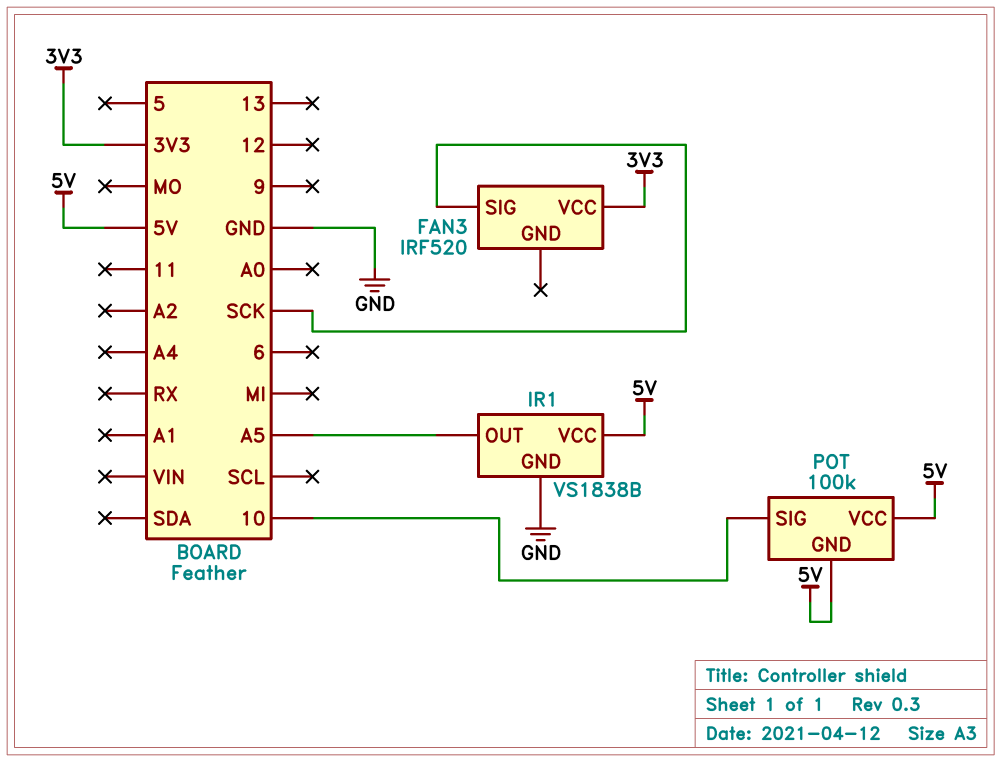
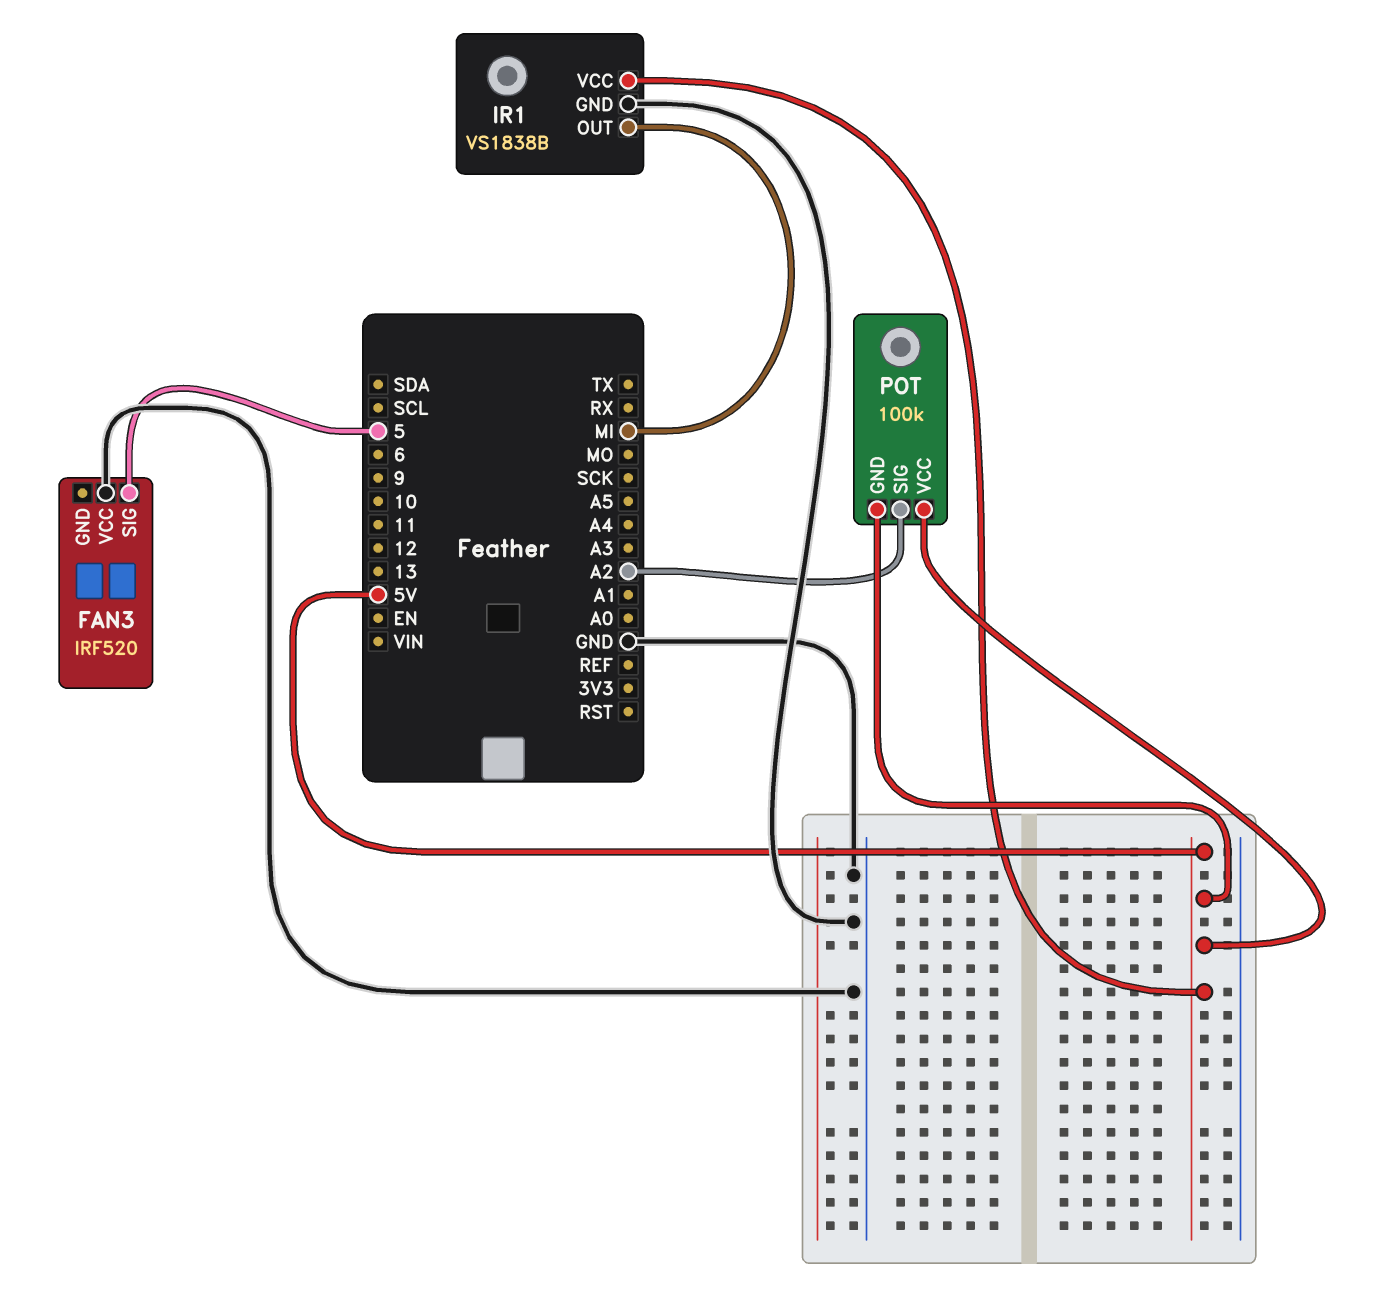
FAN3 pin SIG: SCK -> 5
FAN3 pin VCC: 3V3 -> GND
IR1 pin OUT: A5 -> MI
POT pin SIG: 10 -> A2

